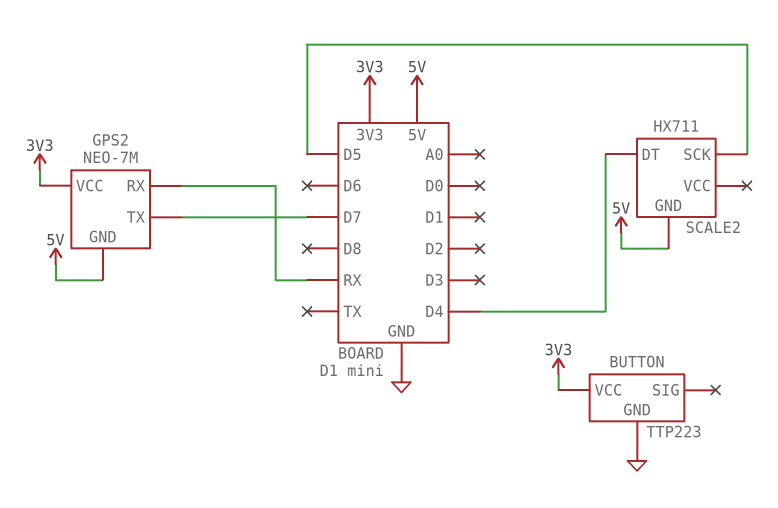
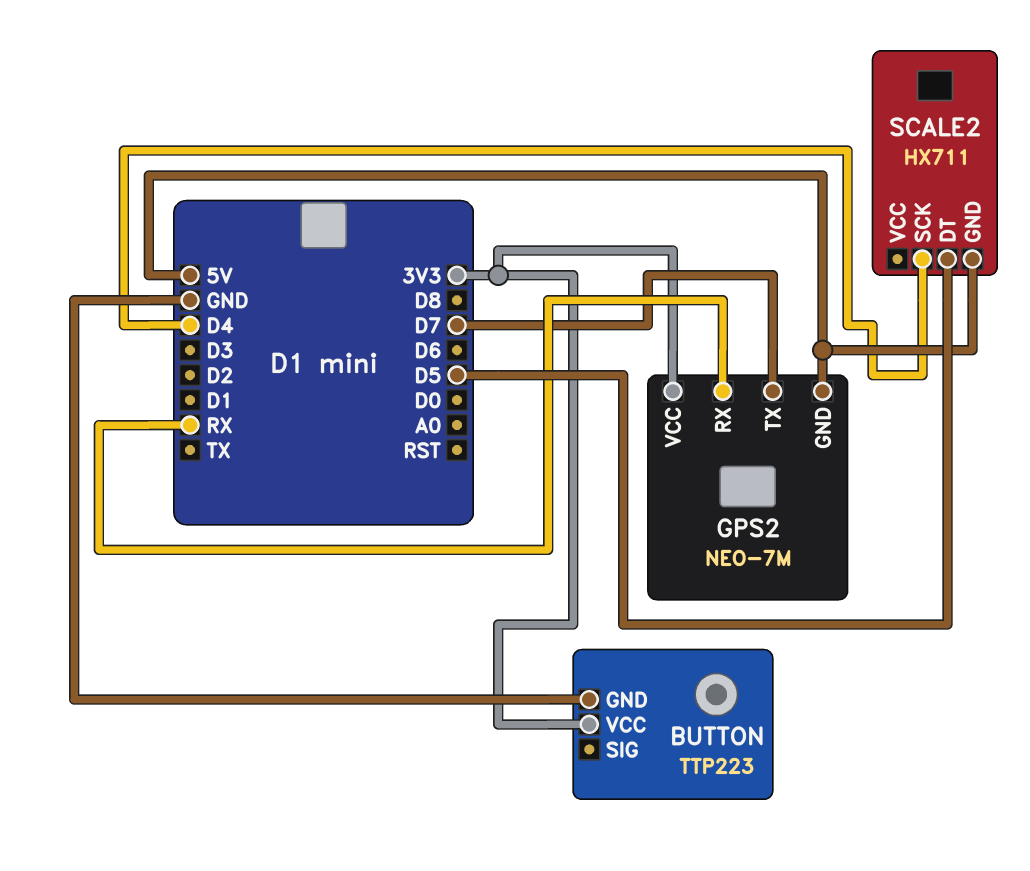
SCALE2 pin DT: D4 -> D5
SCALE2 pin SCK: D5 -> D4

